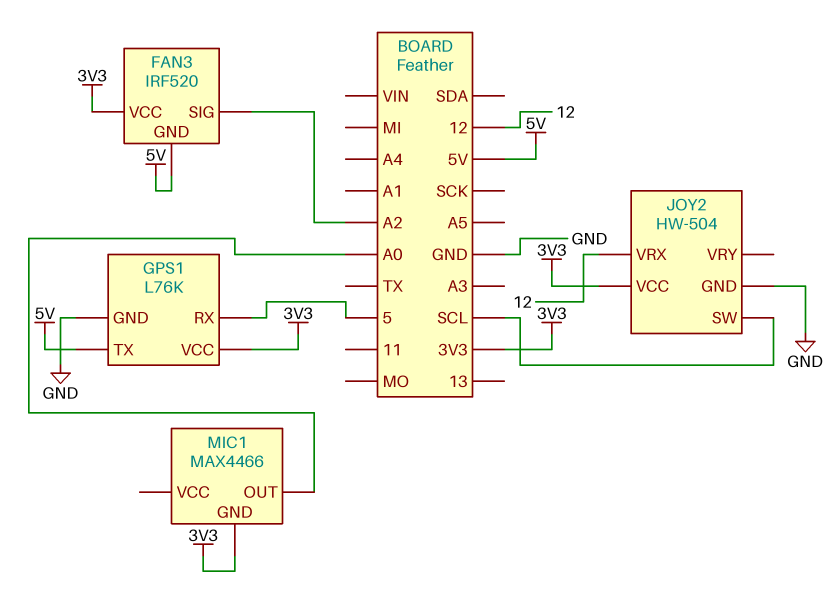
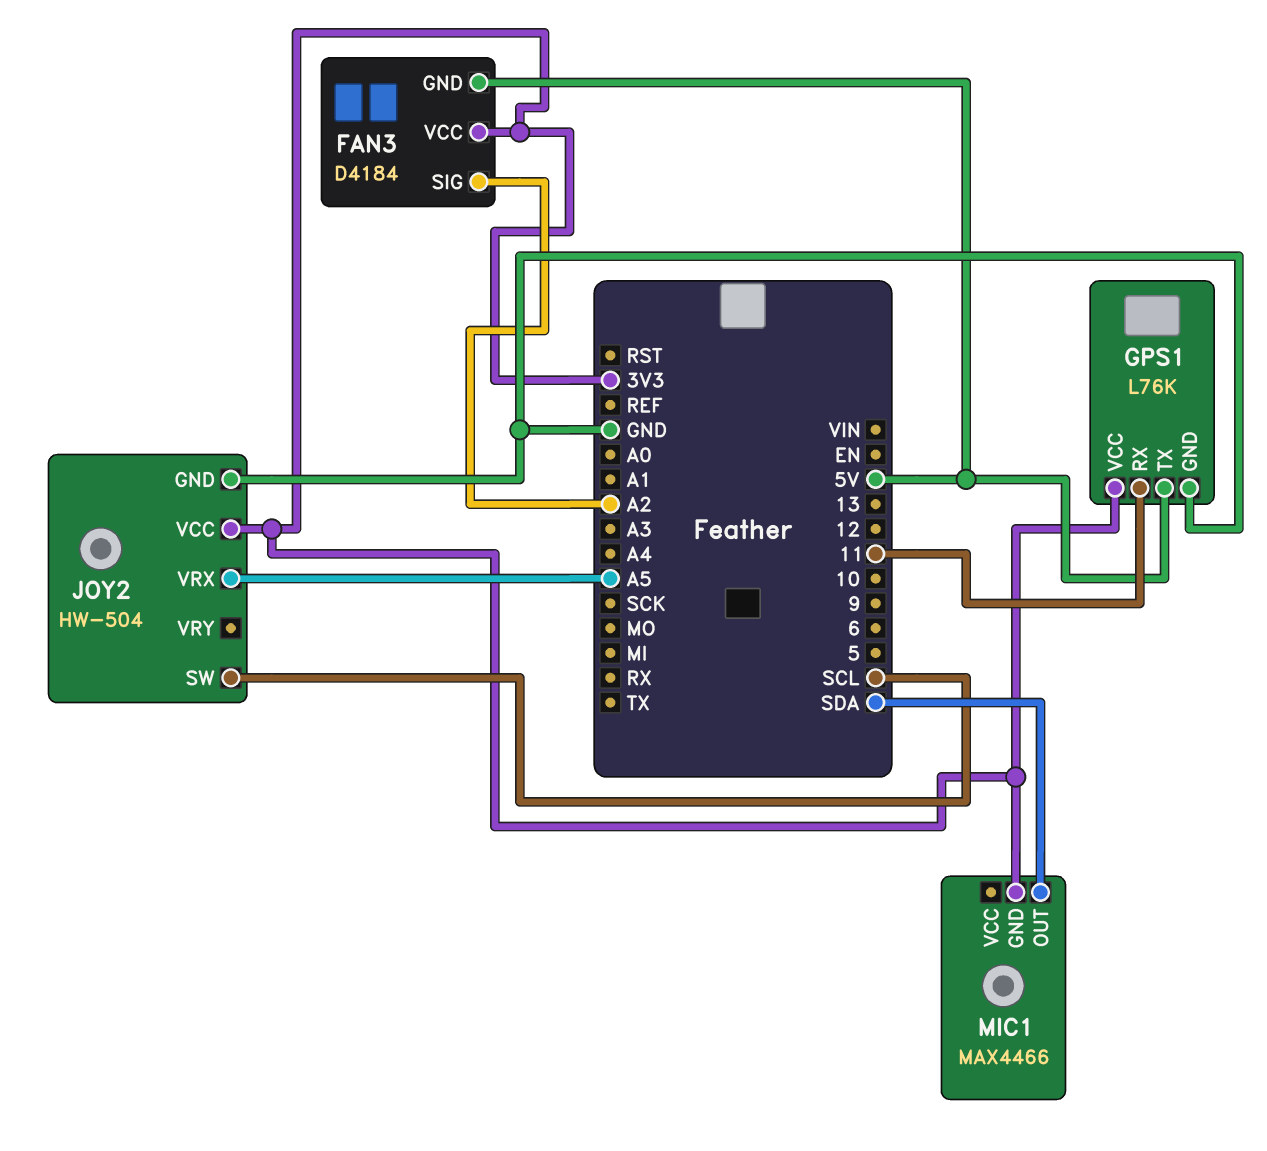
FAN3: IRF520 -> D4184
GPS1 pin RX: 5 -> 11
JOY2 pin VRX: 12 -> A5
MIC1 pin OUT: A0 -> SDA

